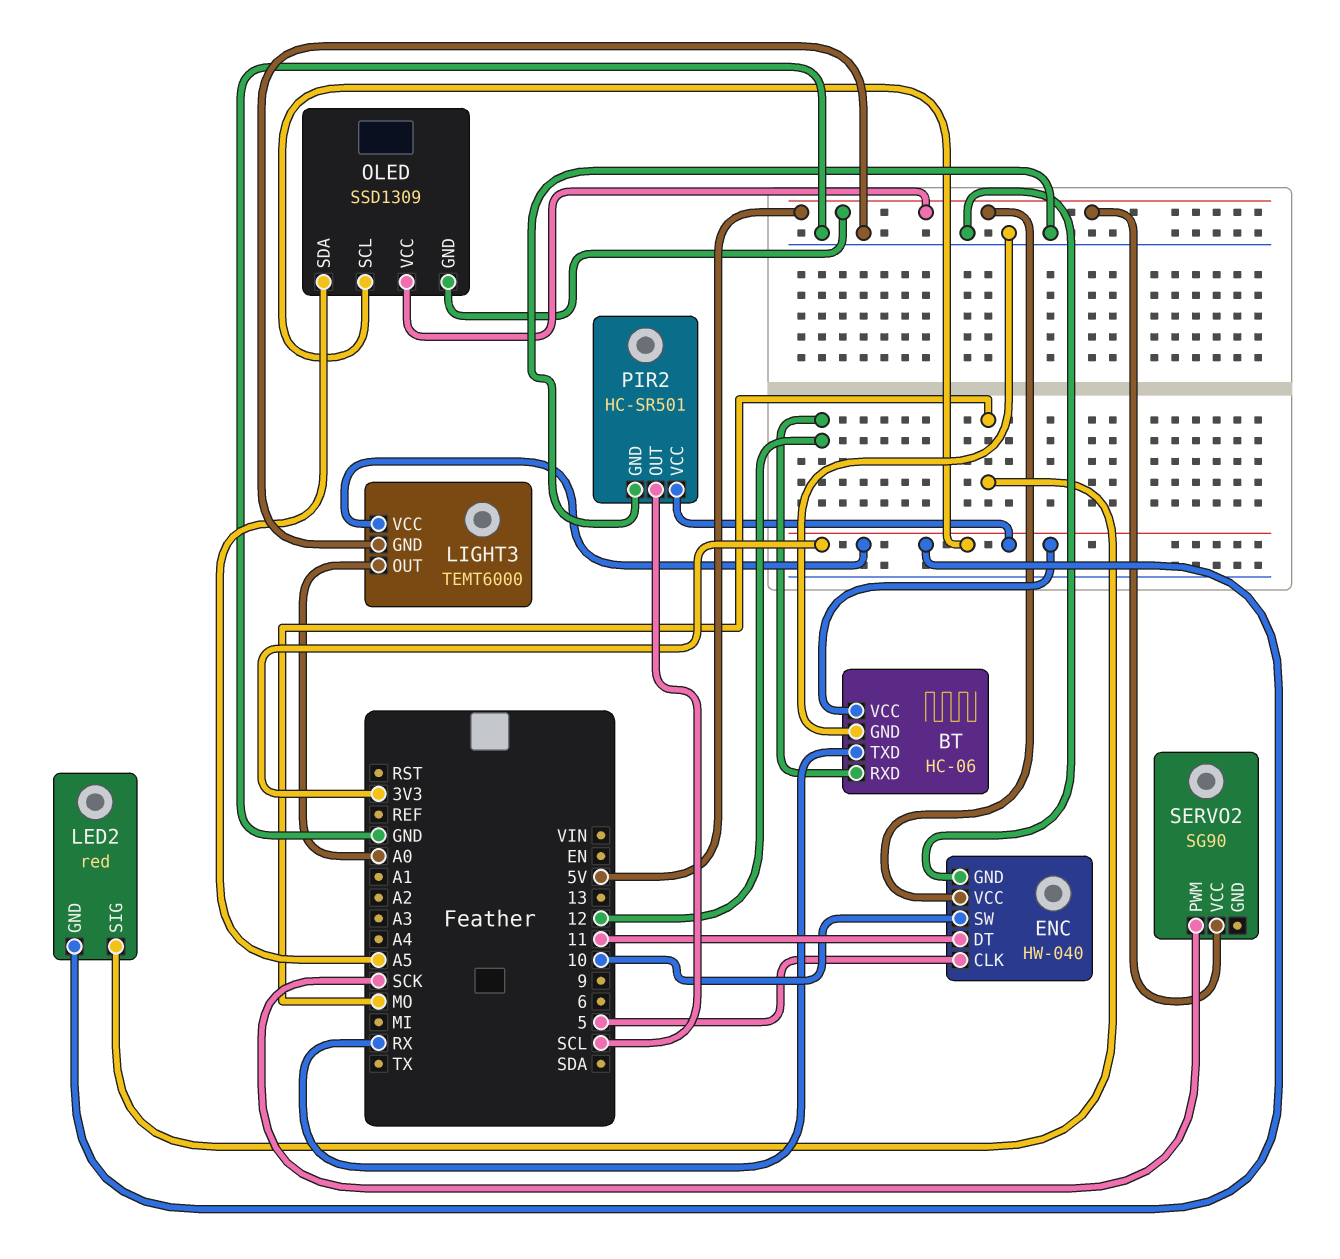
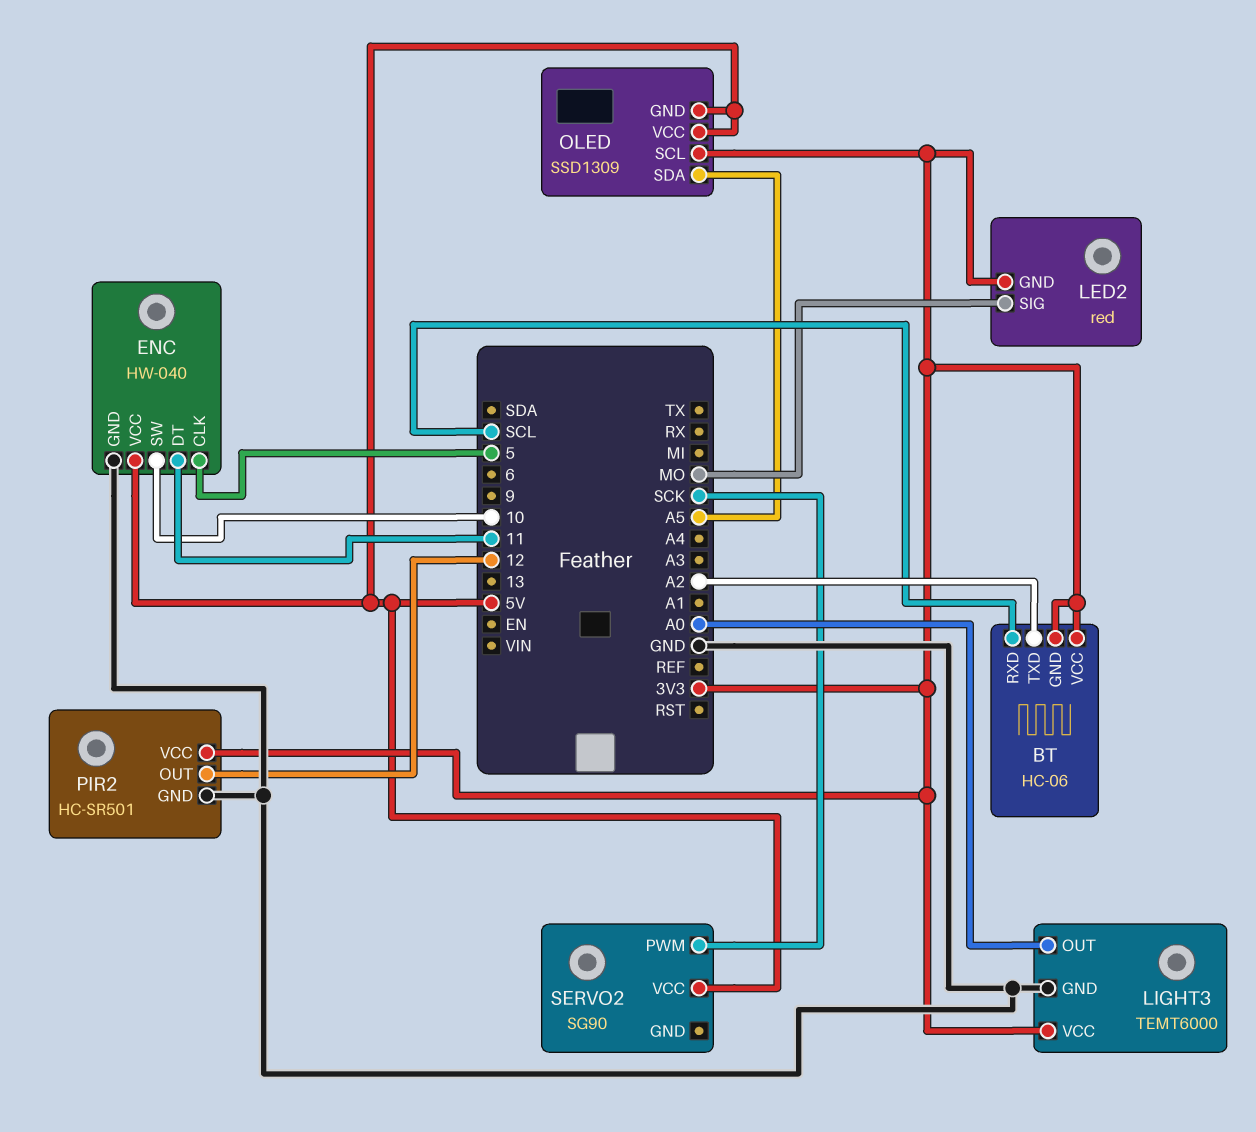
BT pin GND: GND -> 3V3
BT pin RXD: 12 -> SCL
BT pin TXD: RX -> A2
PIR2 pin OUT: SCL -> 12

